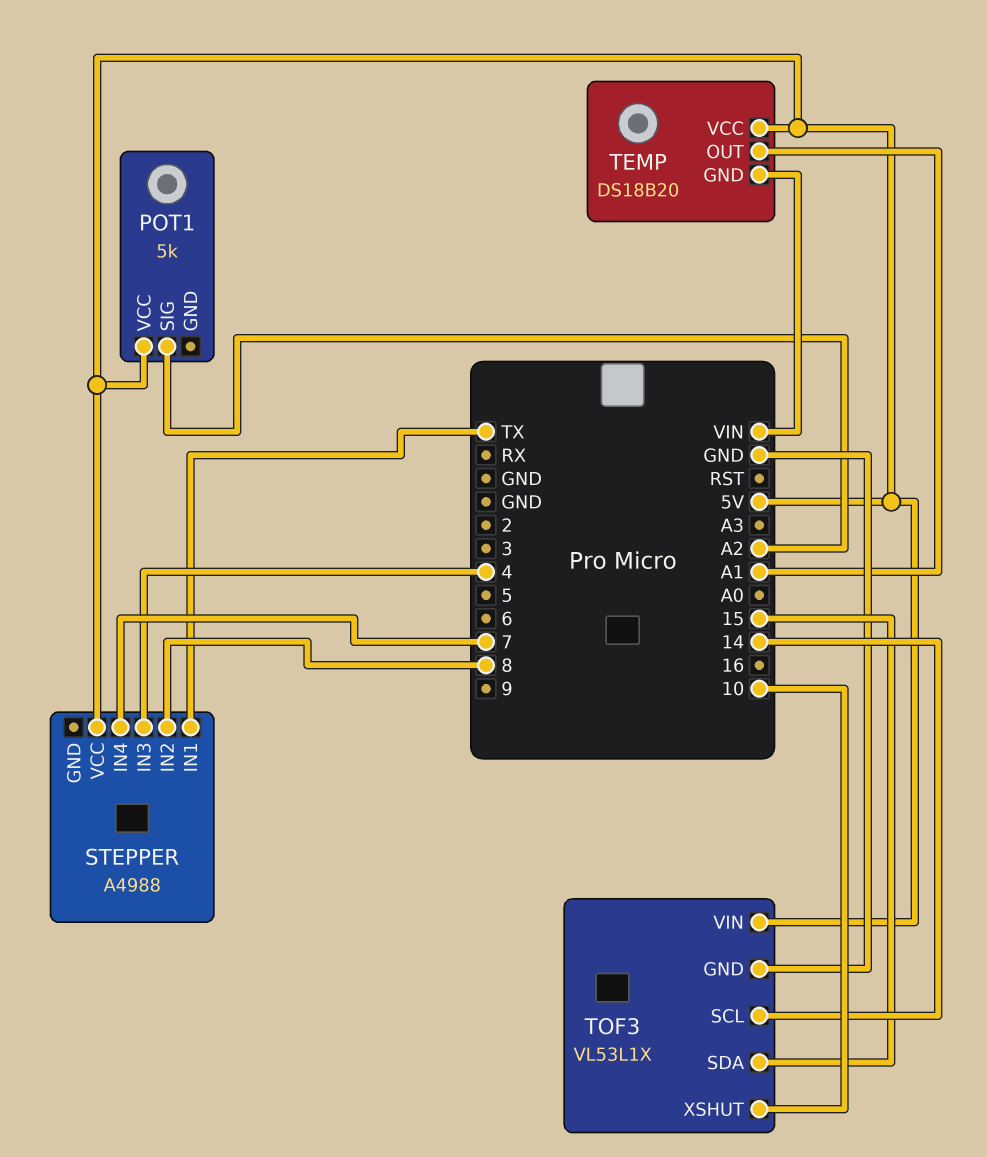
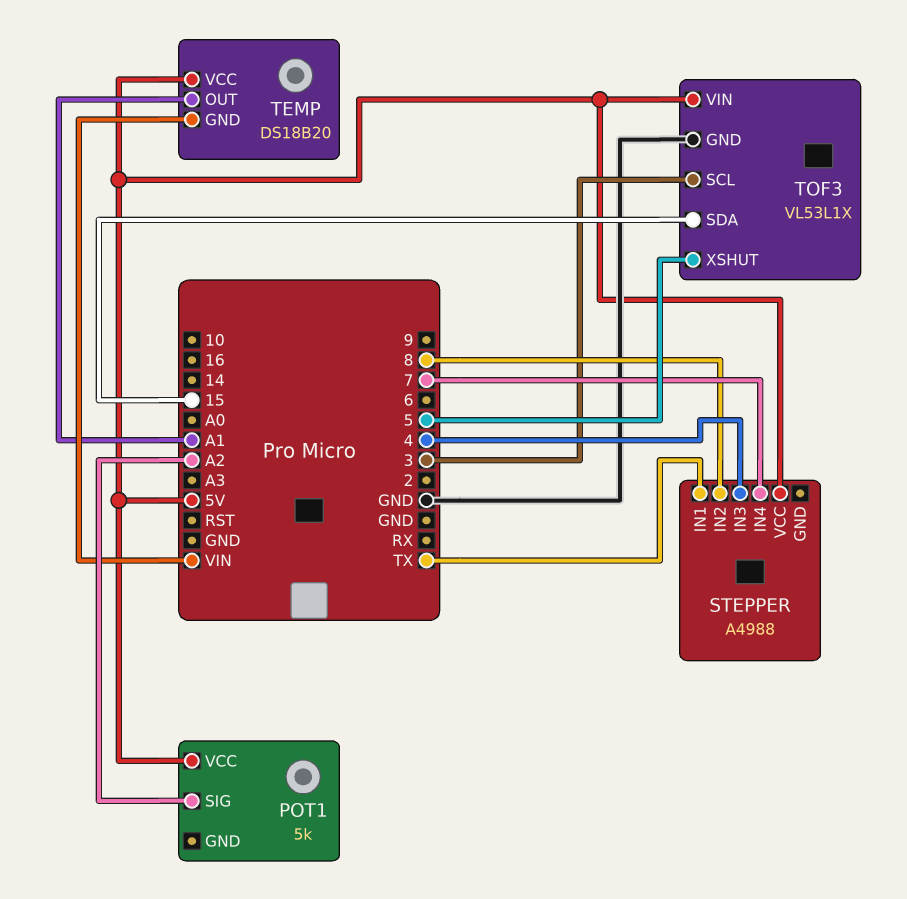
TOF3 pin SCL: 14 -> 3
TOF3 pin XSHUT: 10 -> 5

